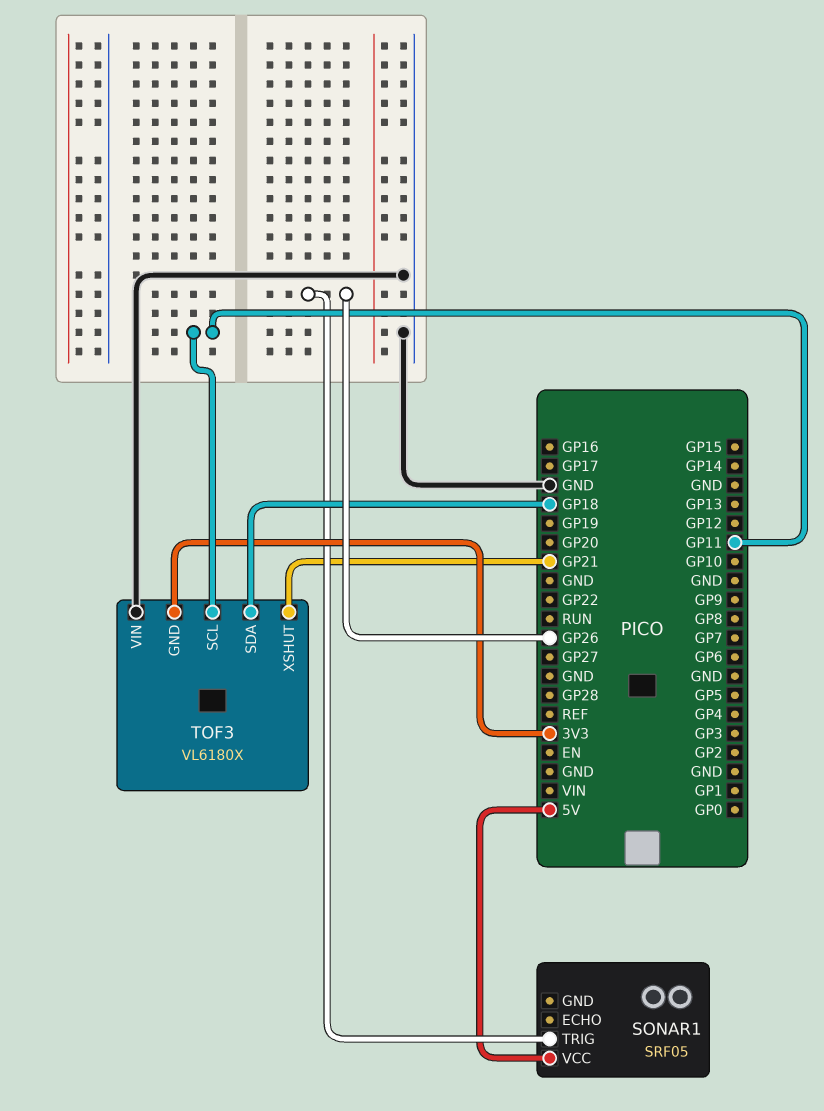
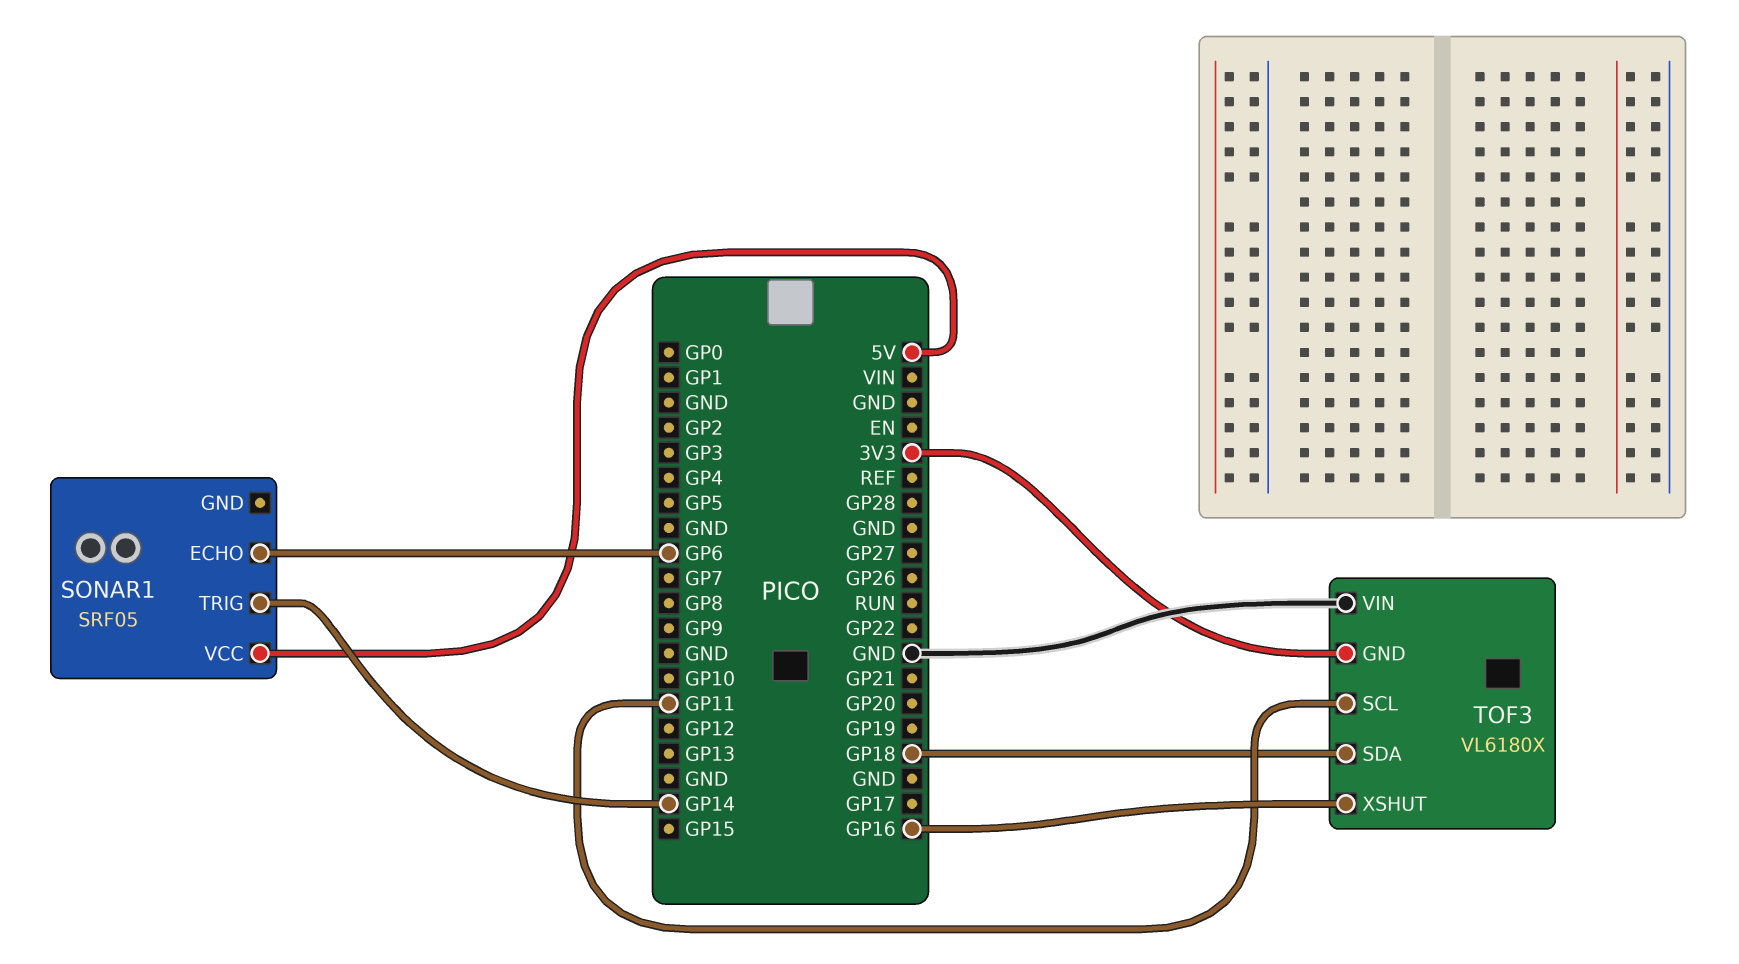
SONAR1 pin ECHO: none -> GP6
SONAR1 pin TRIG: GP26 -> GP14
TOF3 pin XSHUT: GP21 -> GP16

